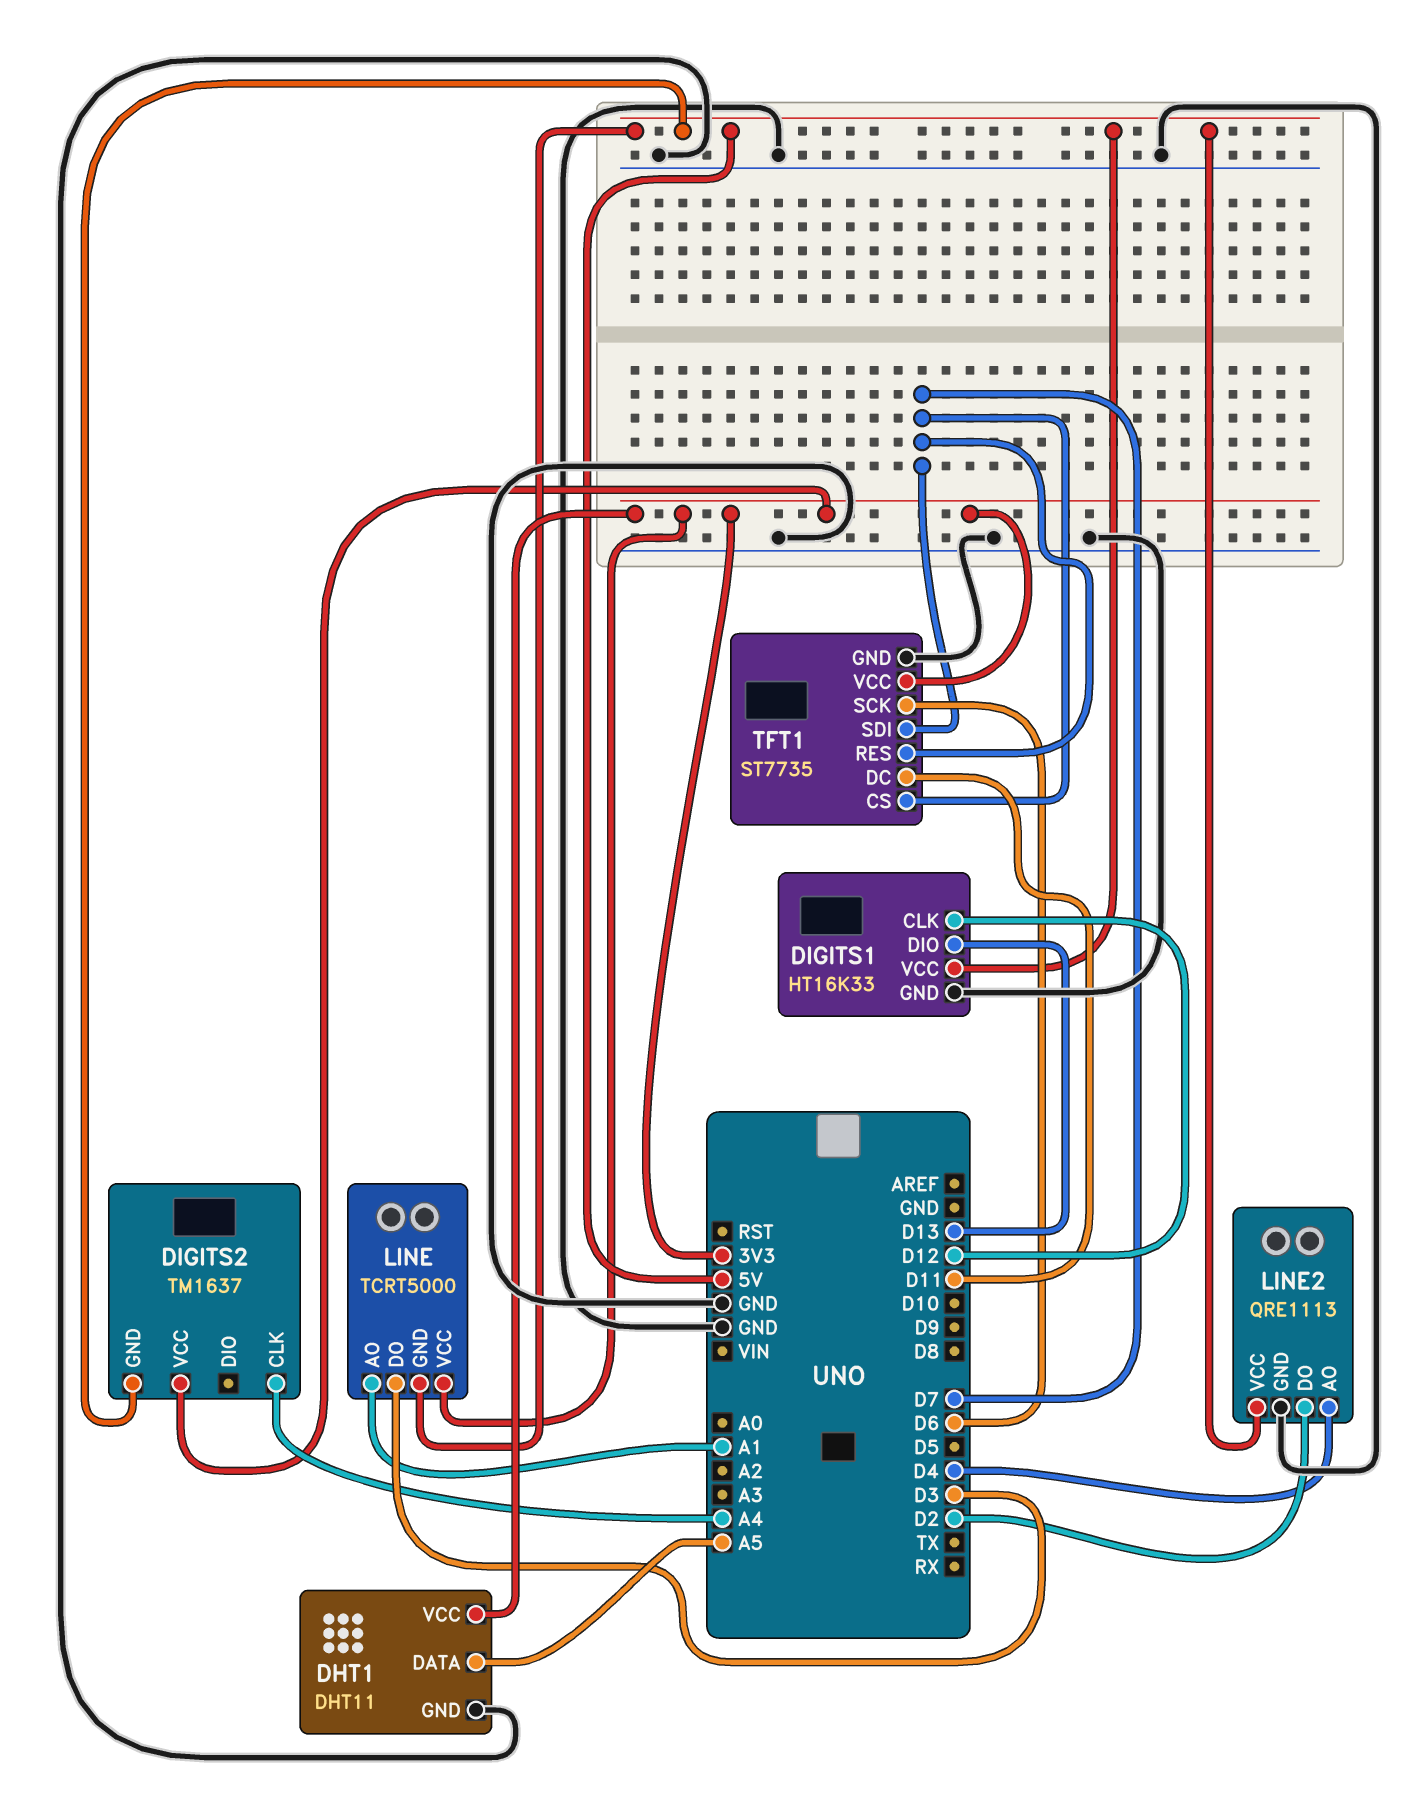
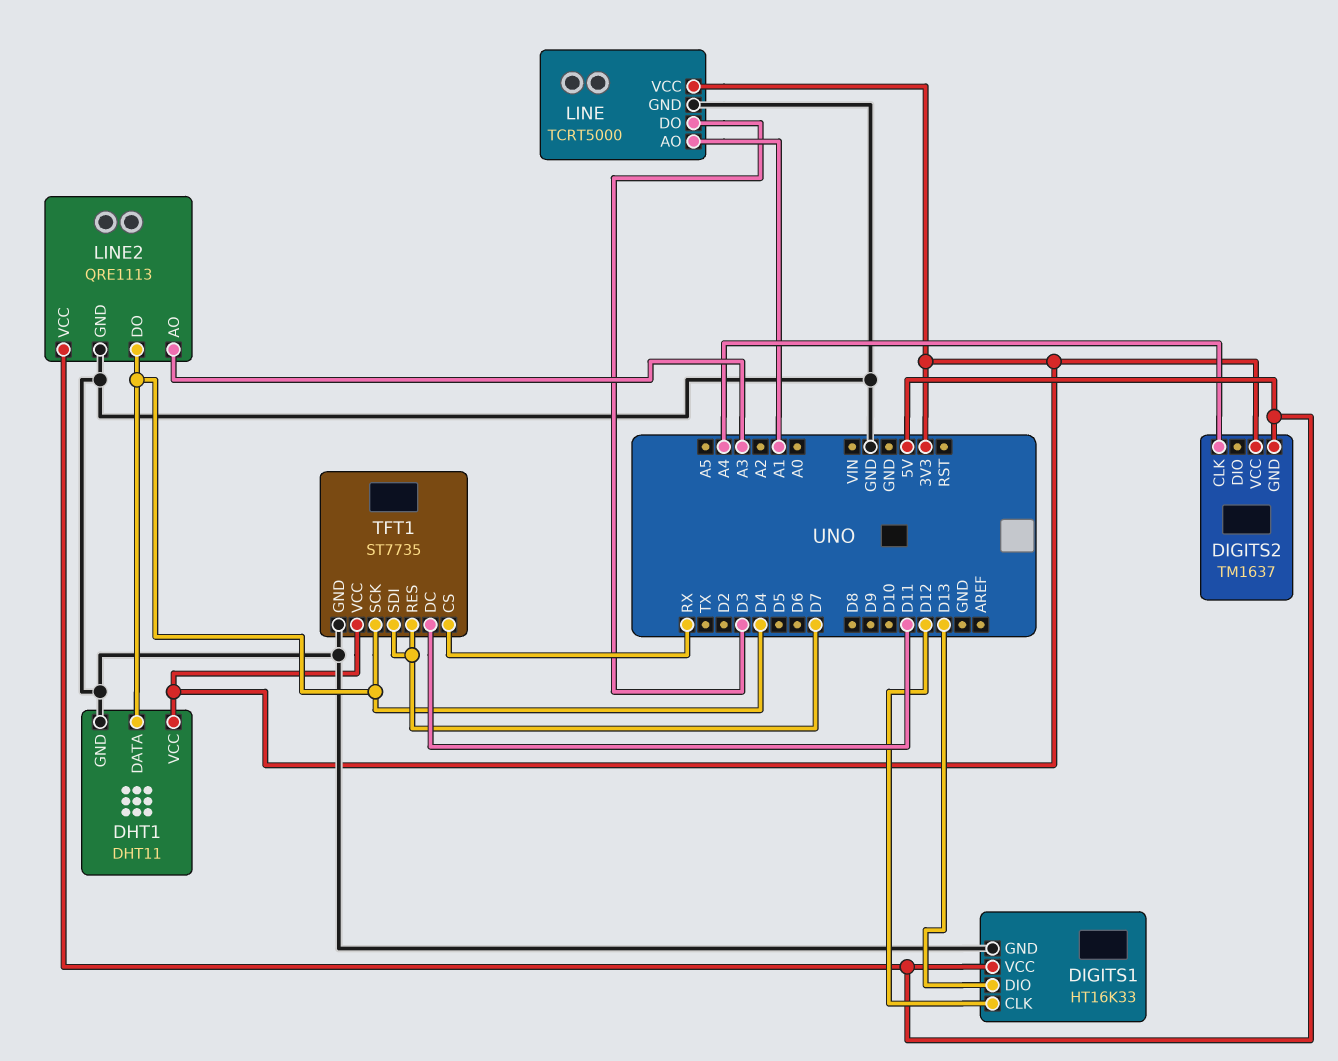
DHT1 pin DATA: A5 -> D4
LINE pin GND: 5V -> GND
LINE2 pin AO: D4 -> A3
LINE2 pin DO: D2 -> D4
TFT1 pin CS: D7 -> RX
TFT1 pin SCK: D6 -> D4

